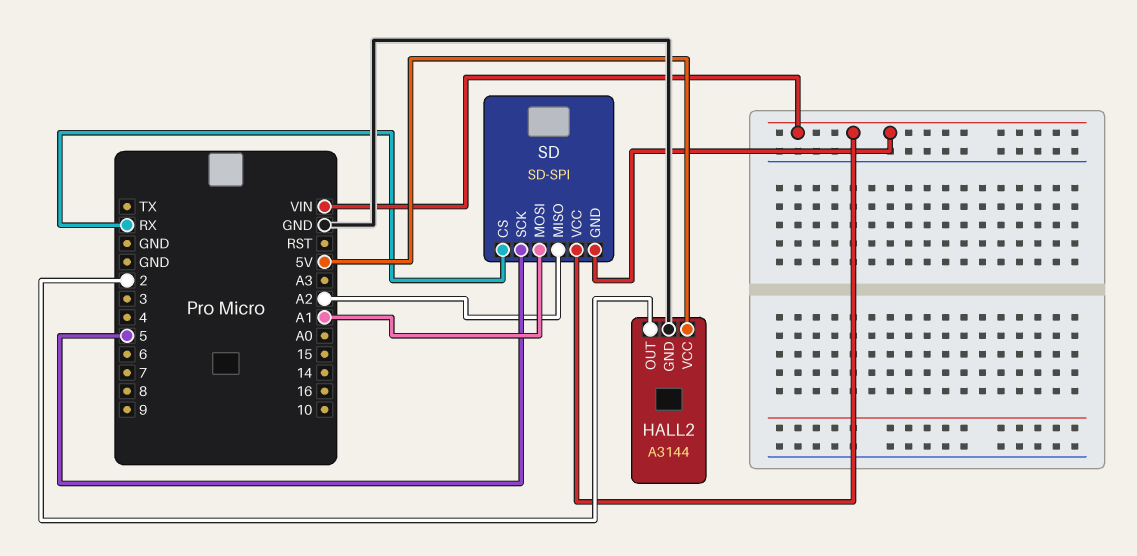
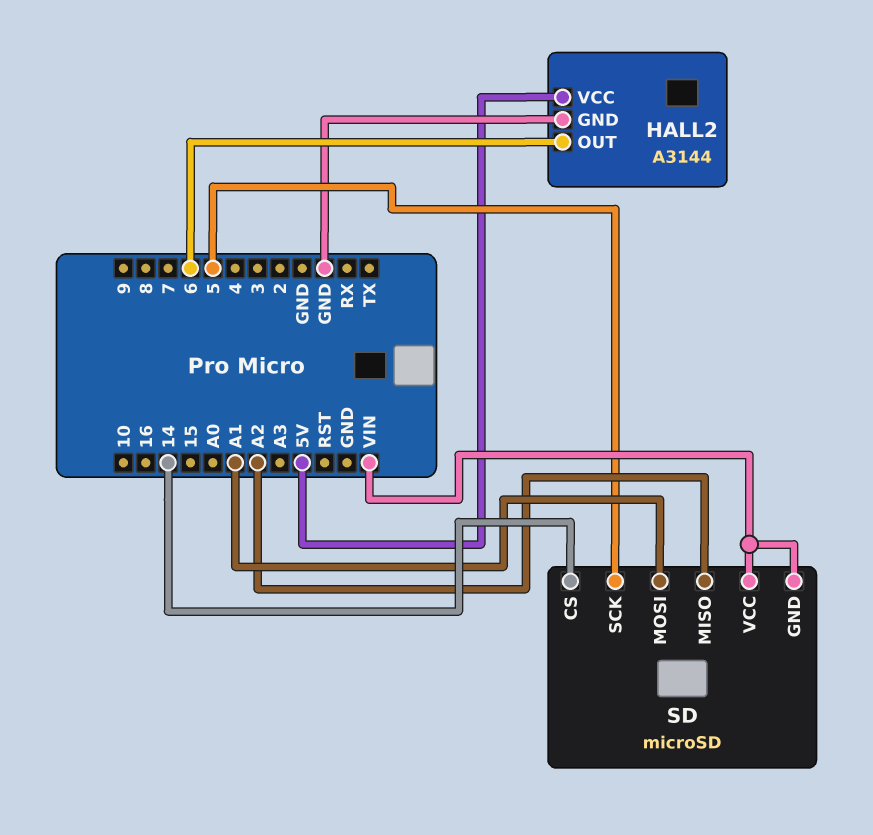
HALL2 pin OUT: 2 -> 6
SD: SD-SPI -> microSD
SD pin CS: RX -> 14

